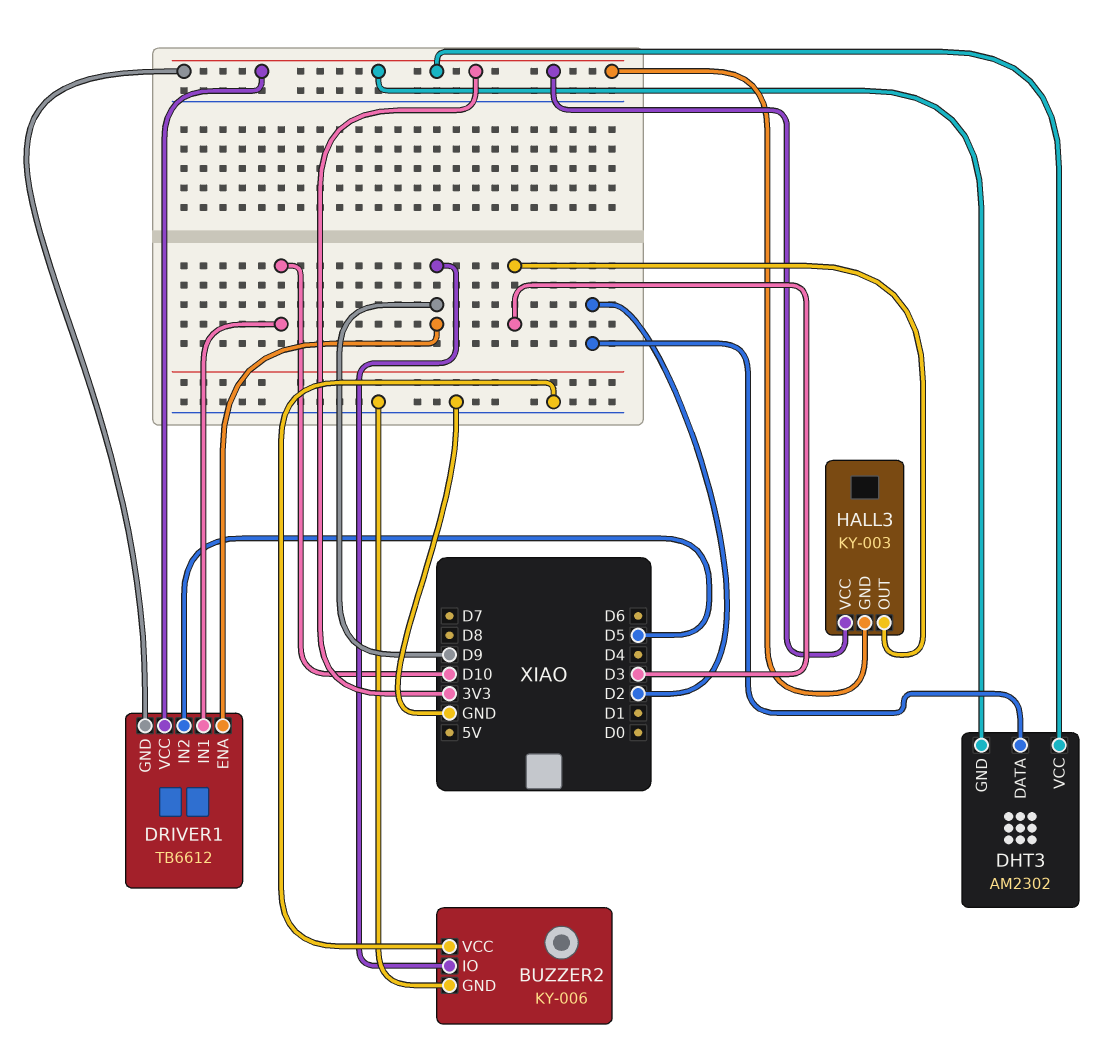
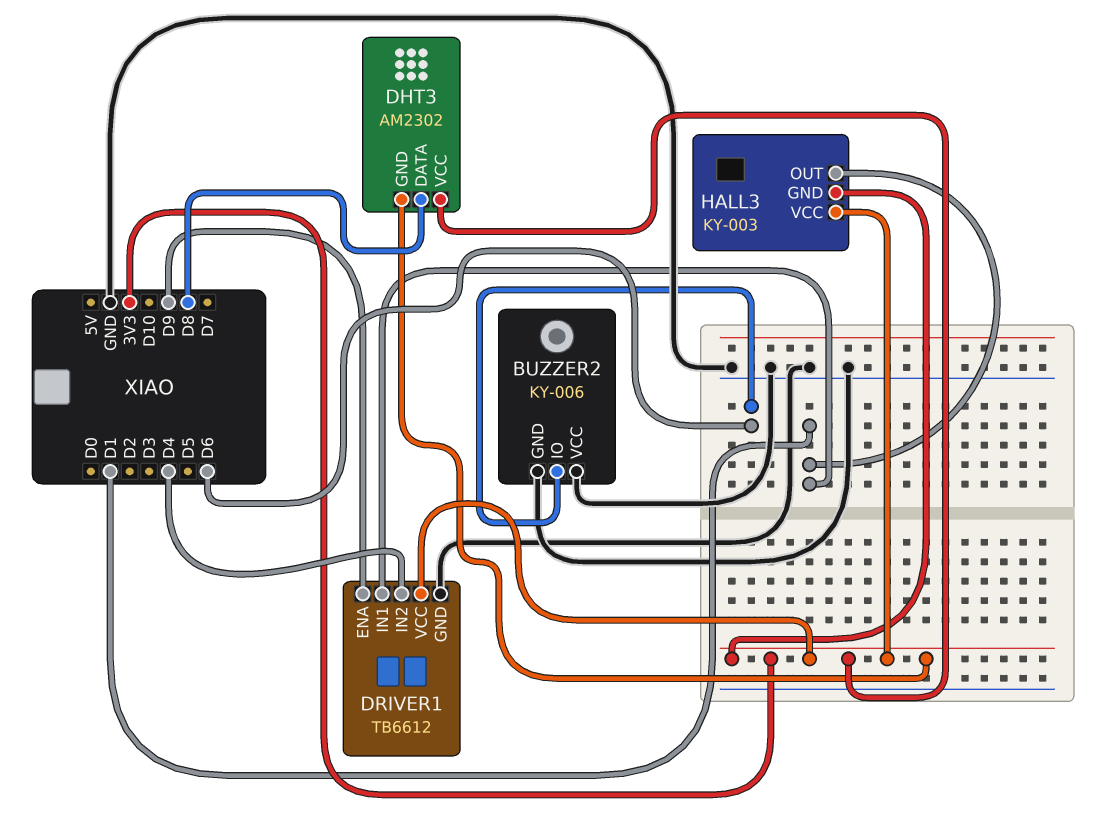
BUZZER2 pin IO: D9 -> D6
DHT3 pin DATA: D2 -> D8
DRIVER1 pin GND: 3V3 -> GND
DRIVER1 pin IN1: D10 -> D1
DRIVER1 pin IN2: D5 -> D4
HALL3 pin OUT: D3 -> D1

